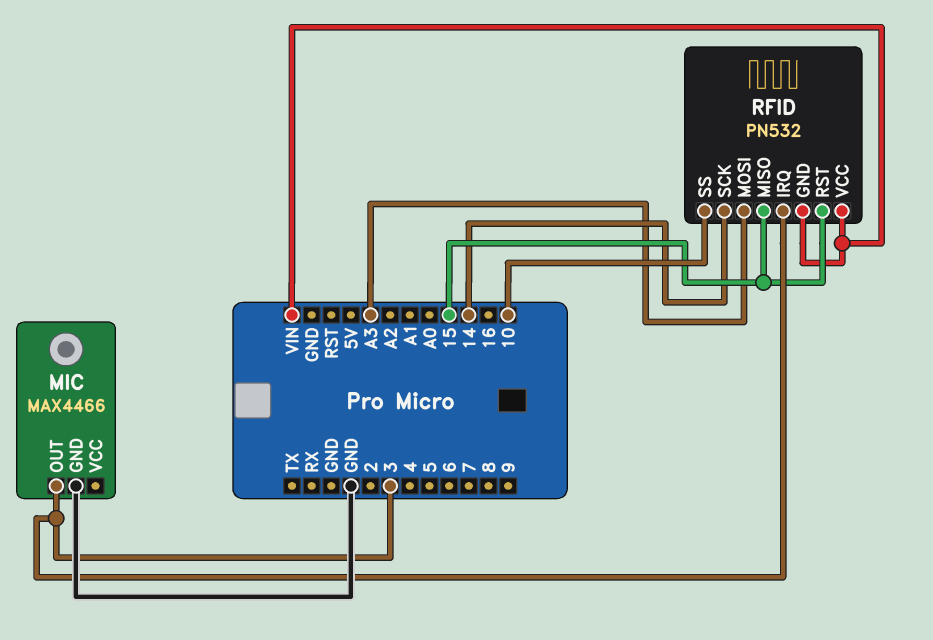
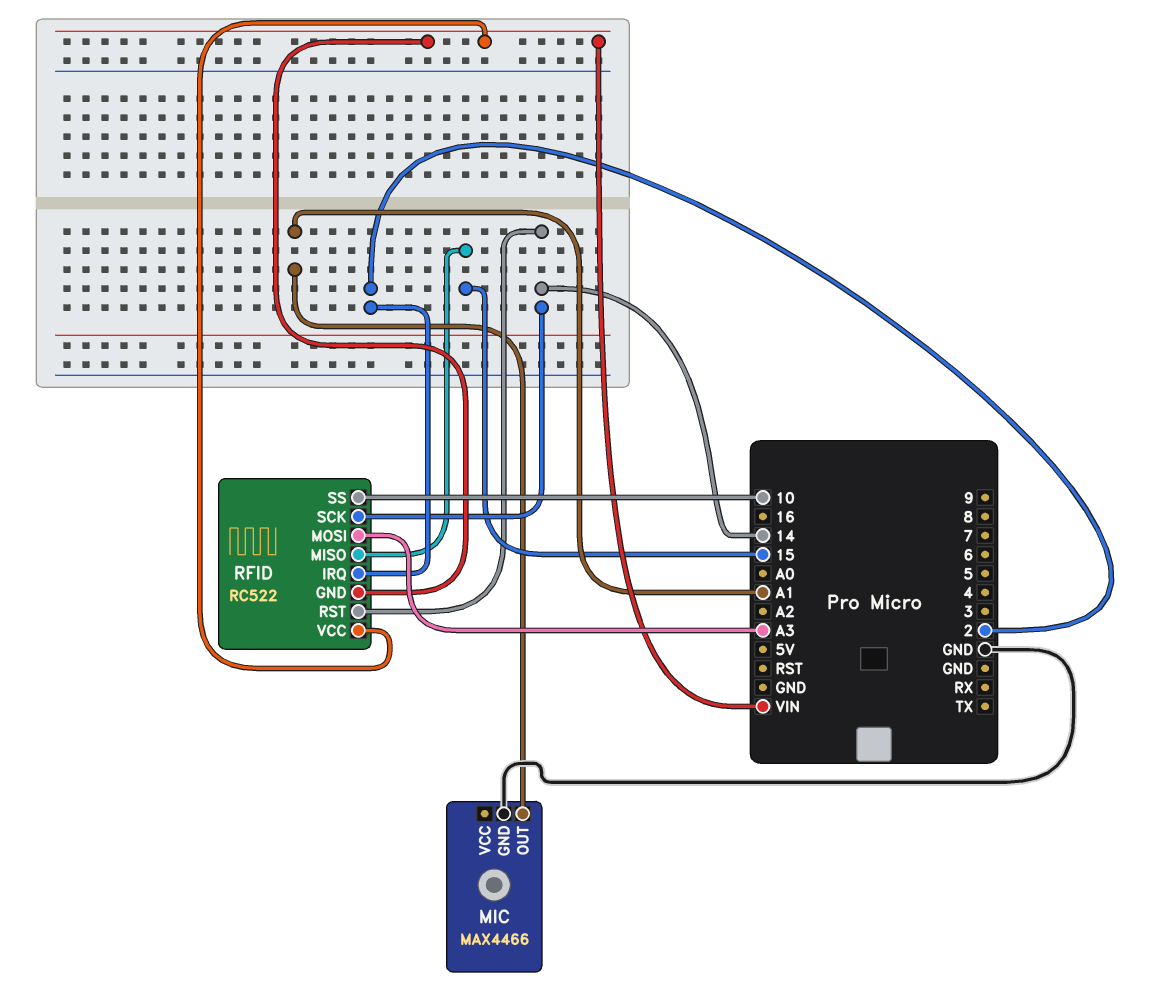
MIC pin OUT: 3 -> A1
RFID: PN532 -> RC522
RFID pin IRQ: 3 -> 2
RFID pin RST: 15 -> 14

